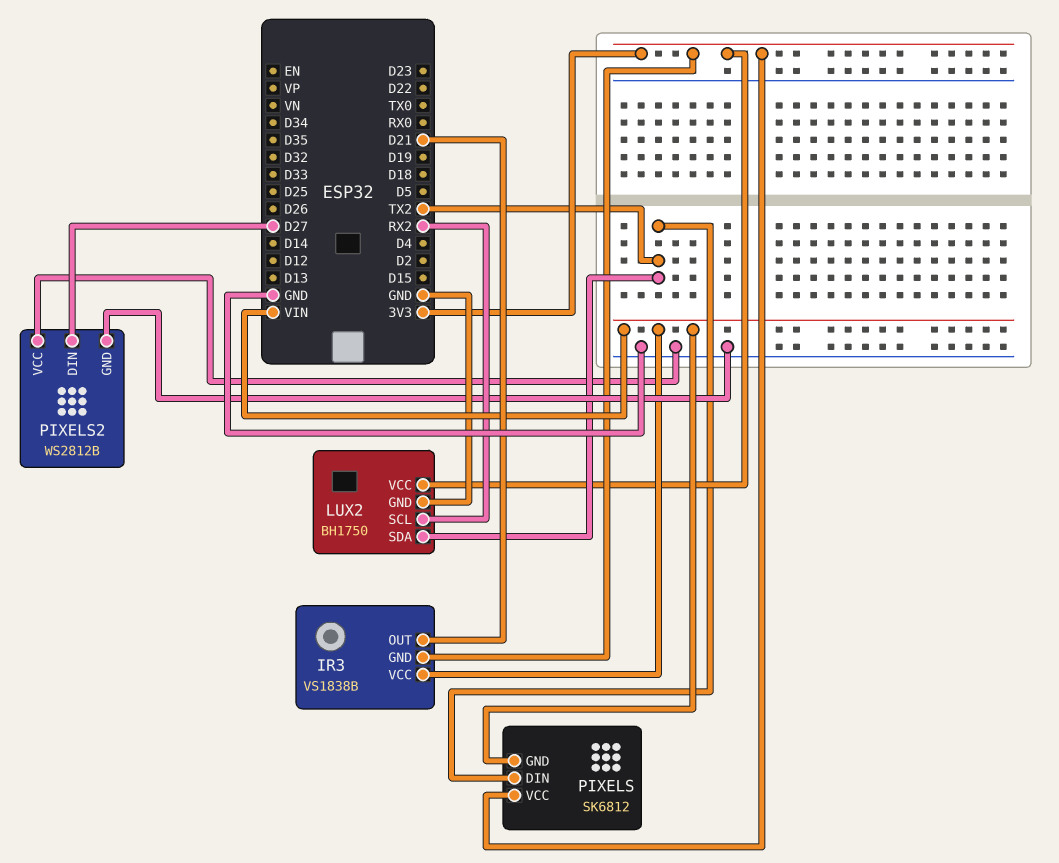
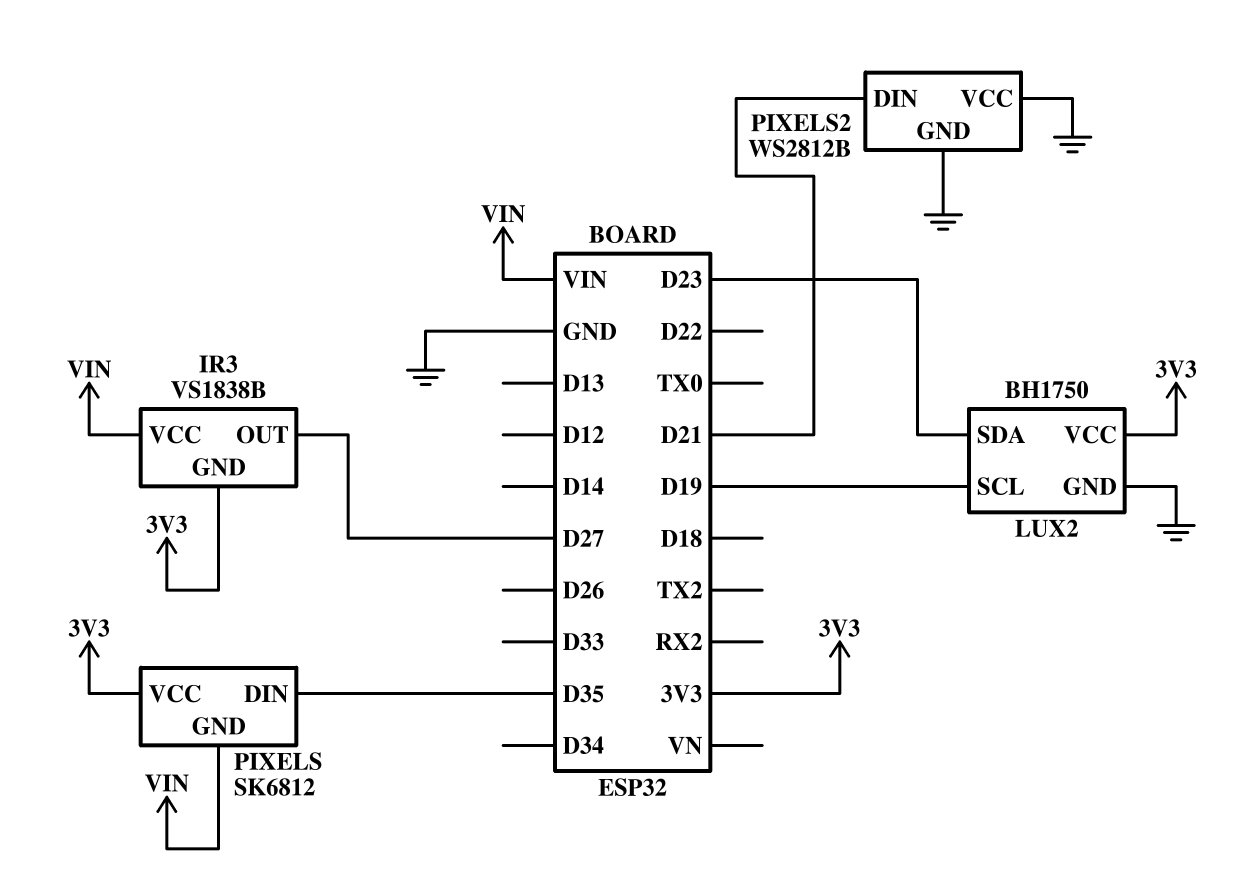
IR3 pin OUT: D21 -> D27
LUX2 pin SCL: RX2 -> D19
LUX2 pin SDA: TX2 -> D23
PIXELS pin DIN: TX2 -> D35
PIXELS2 pin DIN: D27 -> D21

